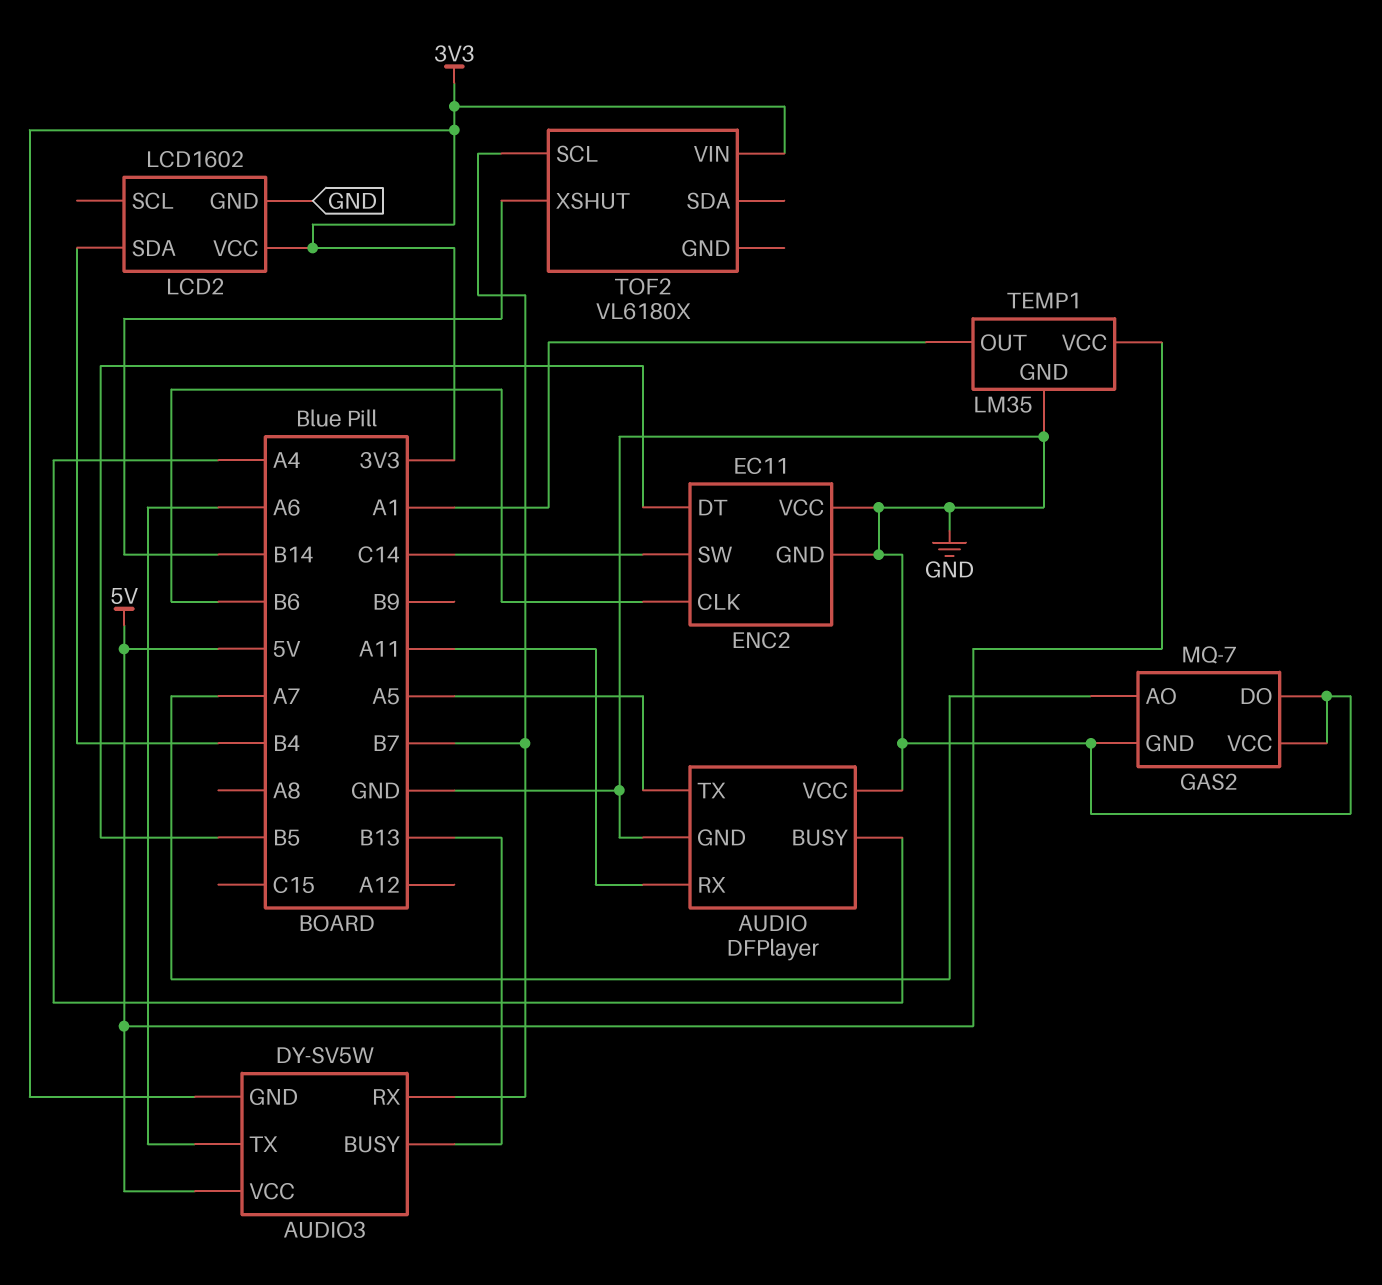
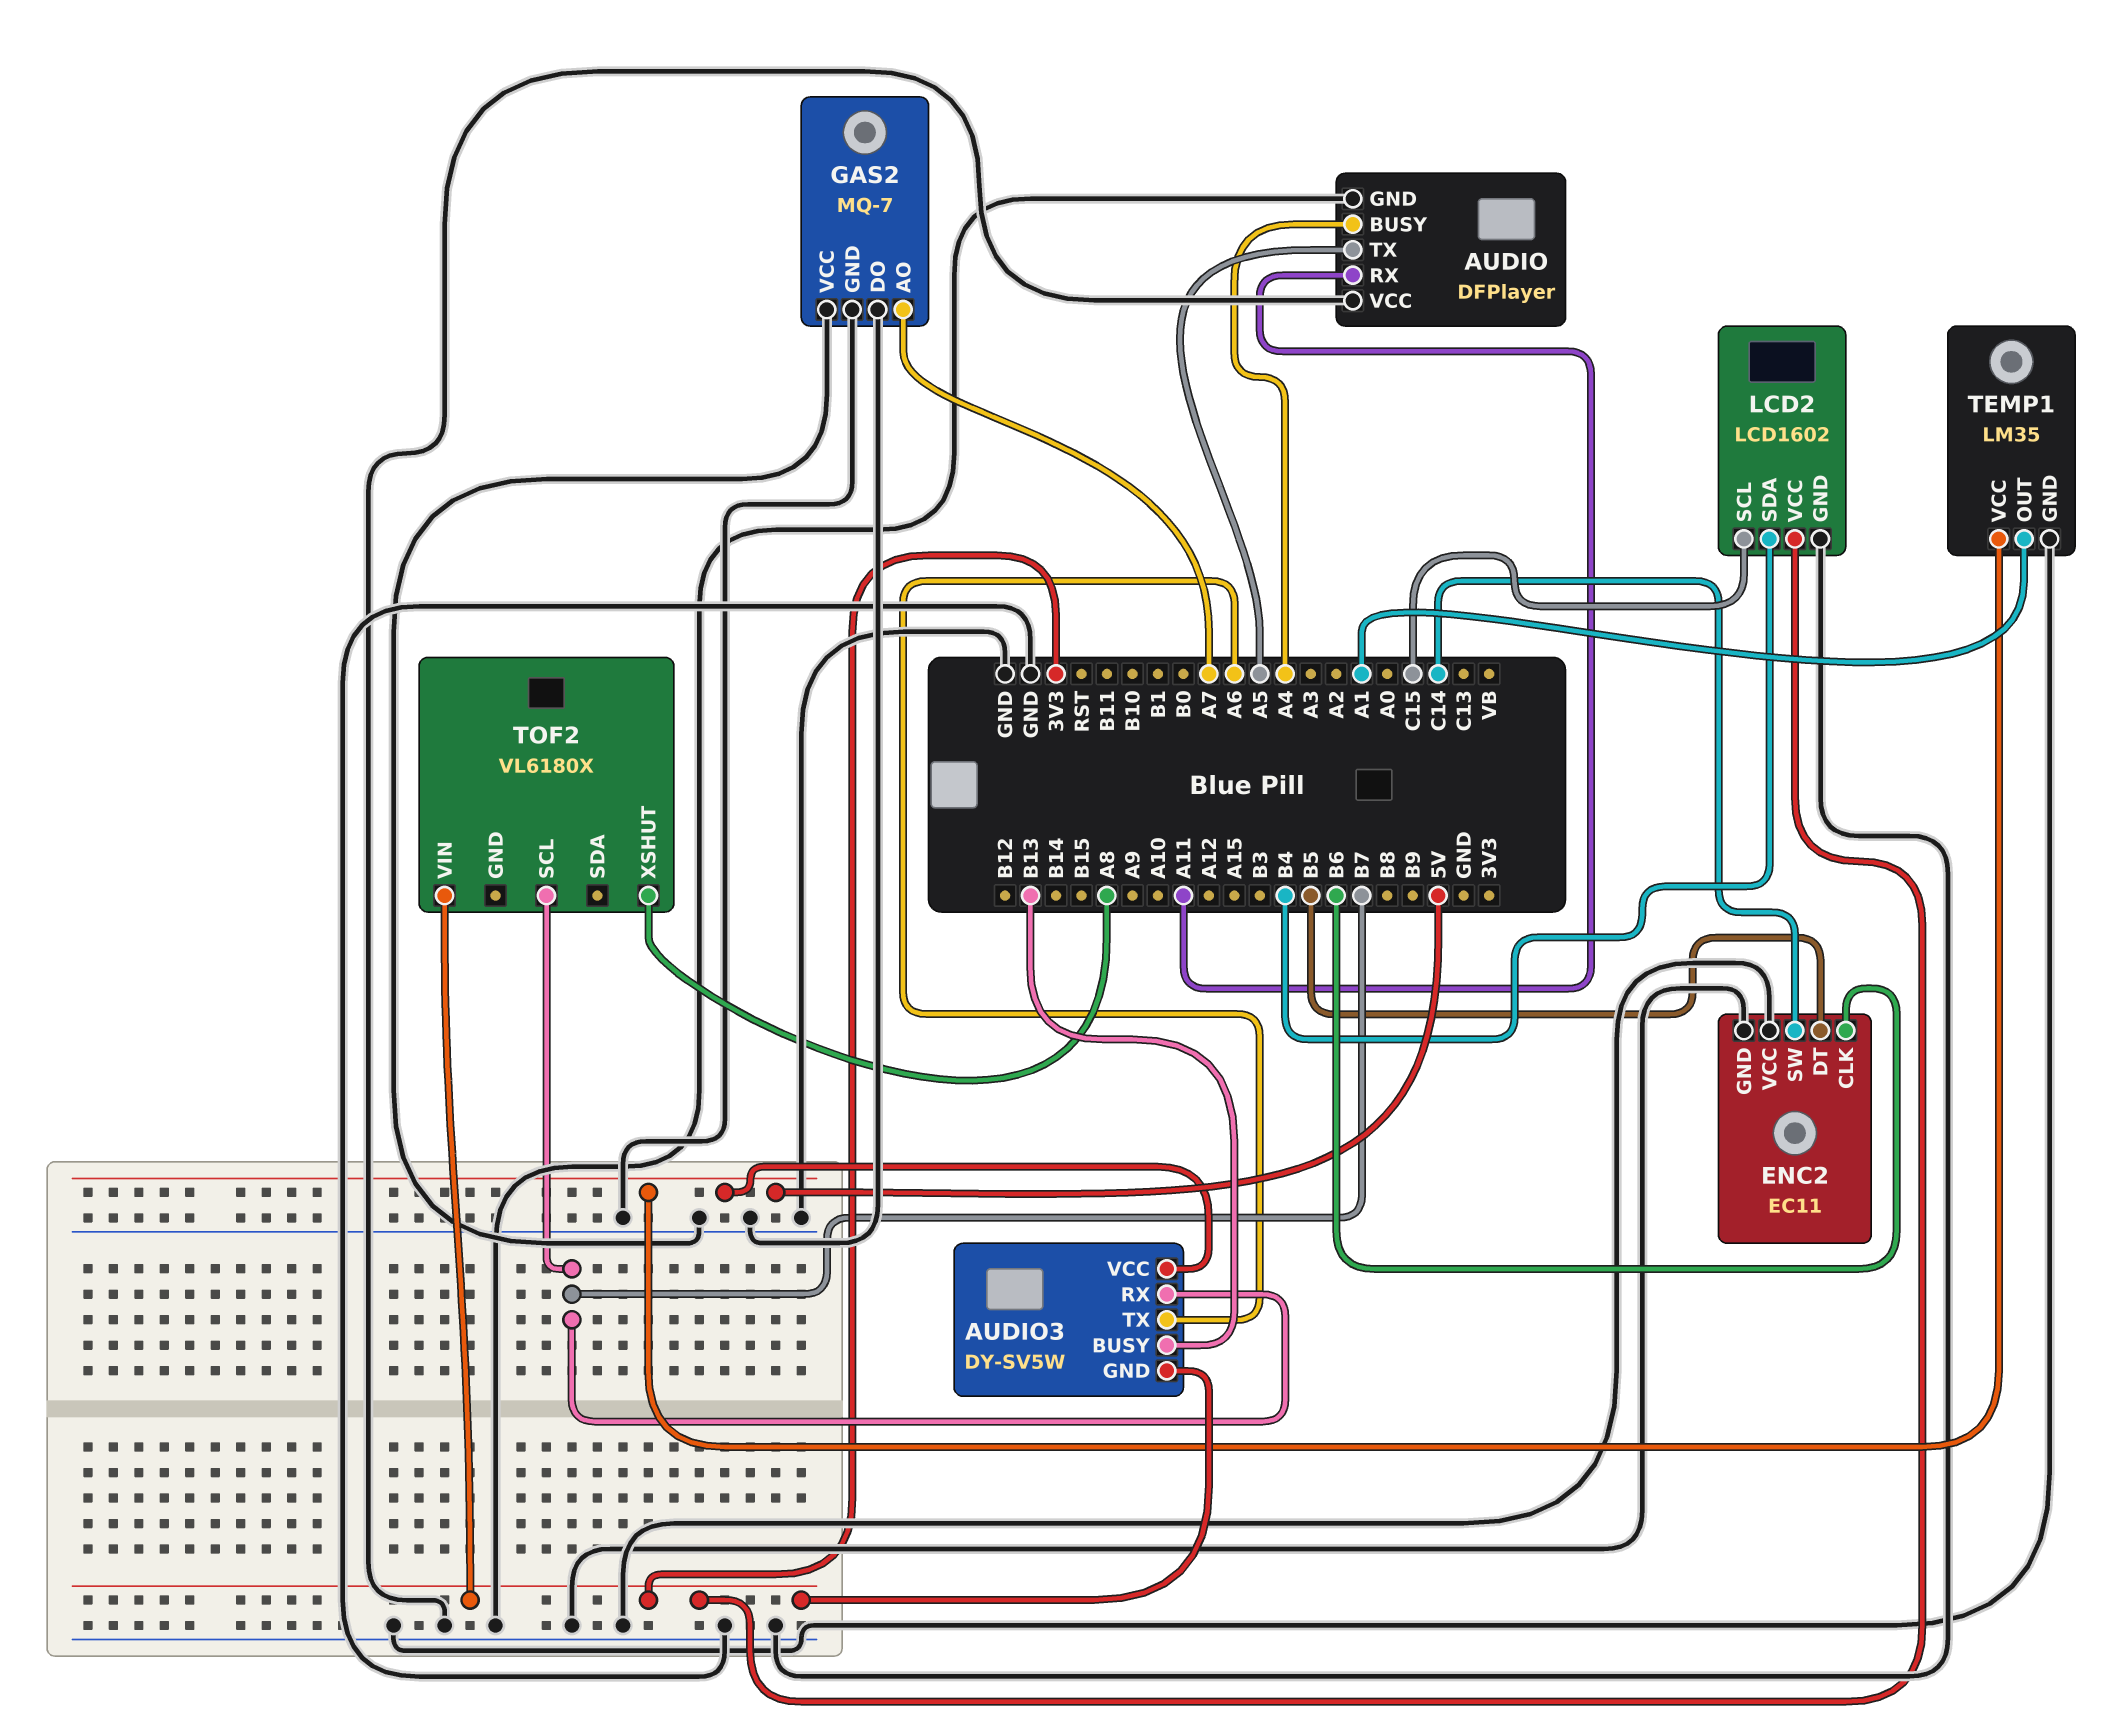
LCD2 pin SCL: none -> C15
TOF2 pin XSHUT: B14 -> A8

